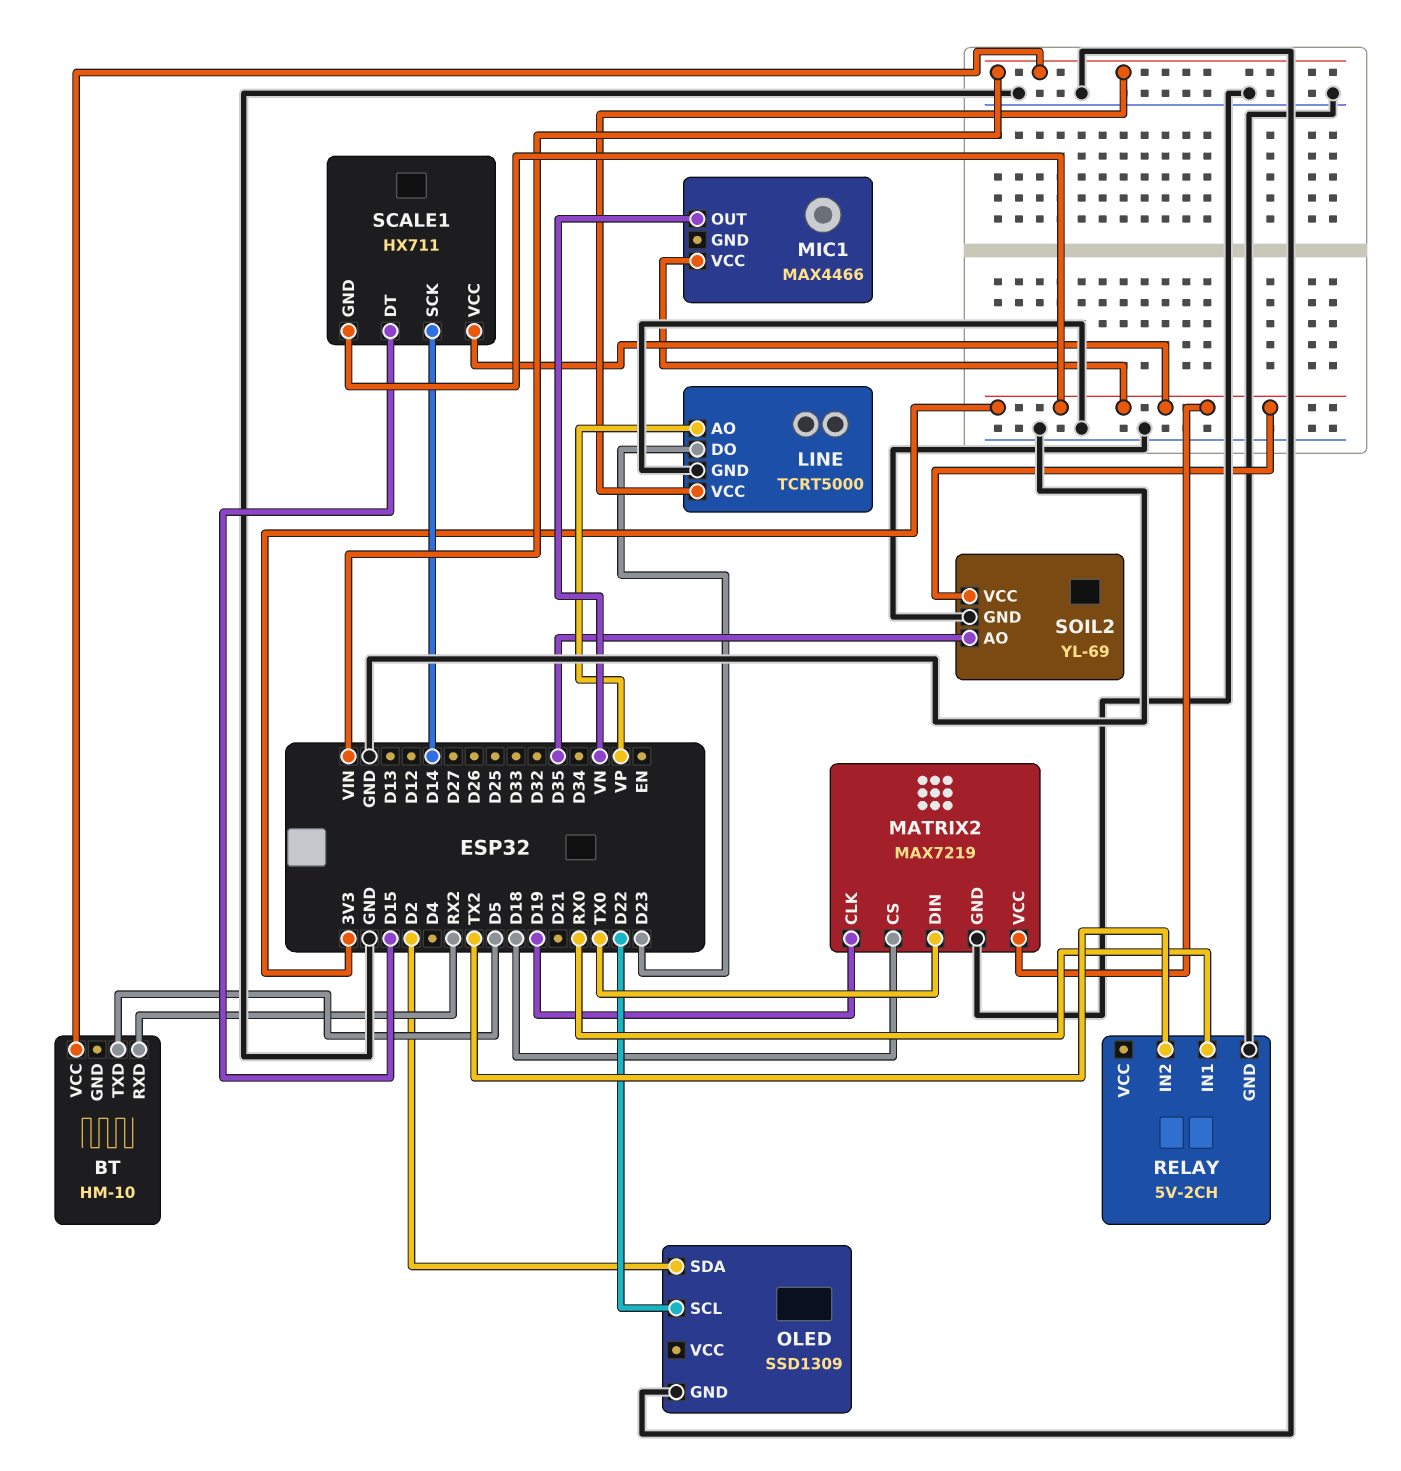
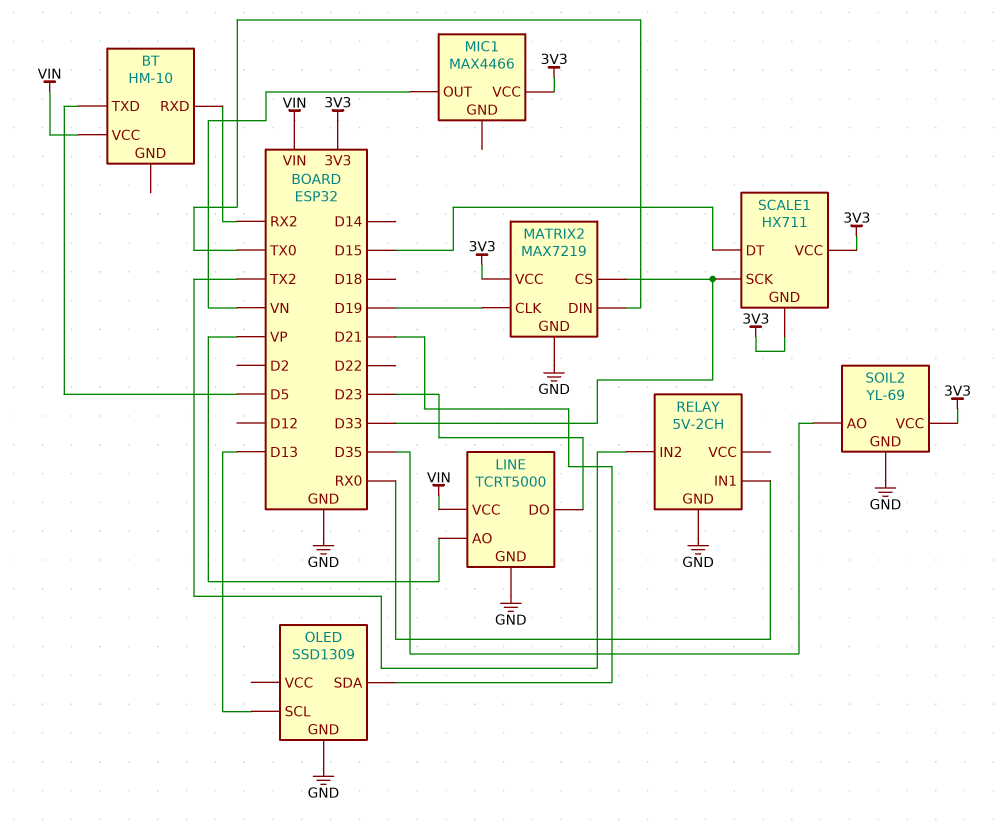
MATRIX2 pin CS: D18 -> D33
OLED pin SCL: D22 -> D13
OLED pin SDA: D2 -> D21
SCALE1 pin SCK: D14 -> D33

